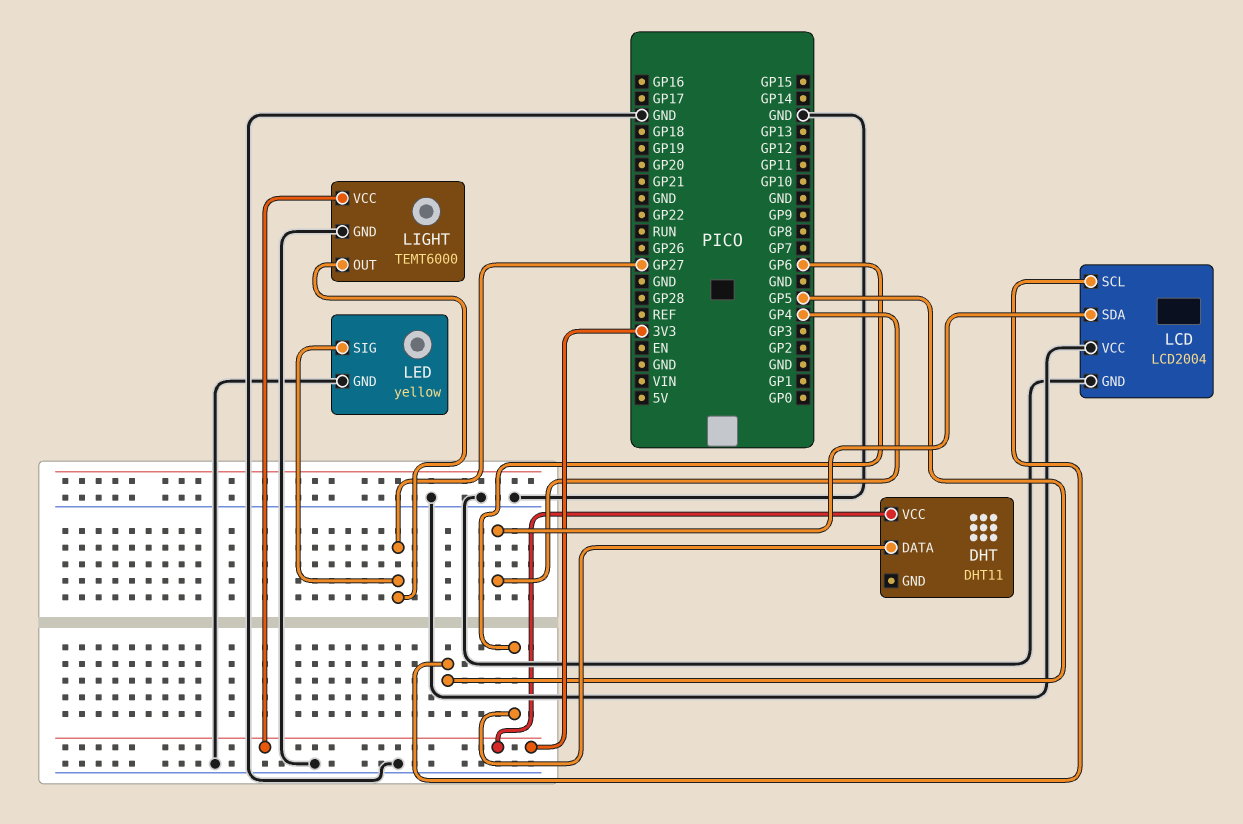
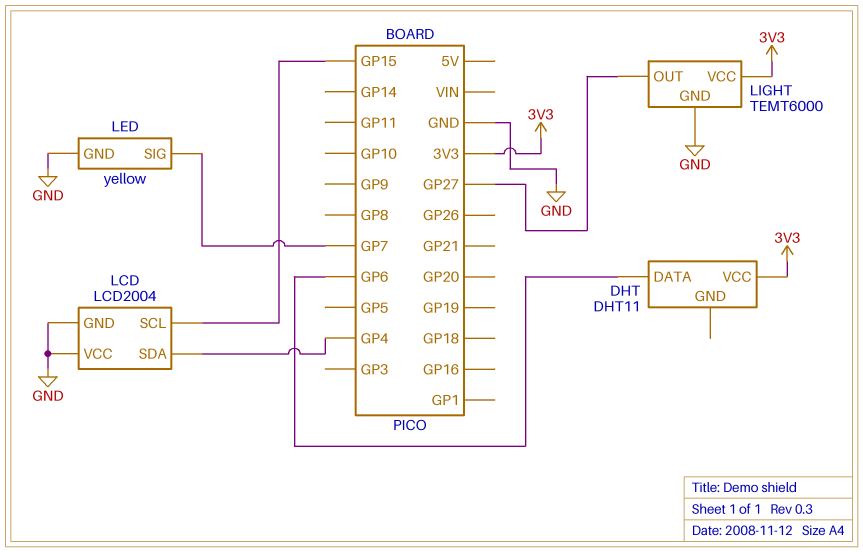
LCD pin SCL: GP5 -> GP15
LED pin SIG: GP27 -> GP7

